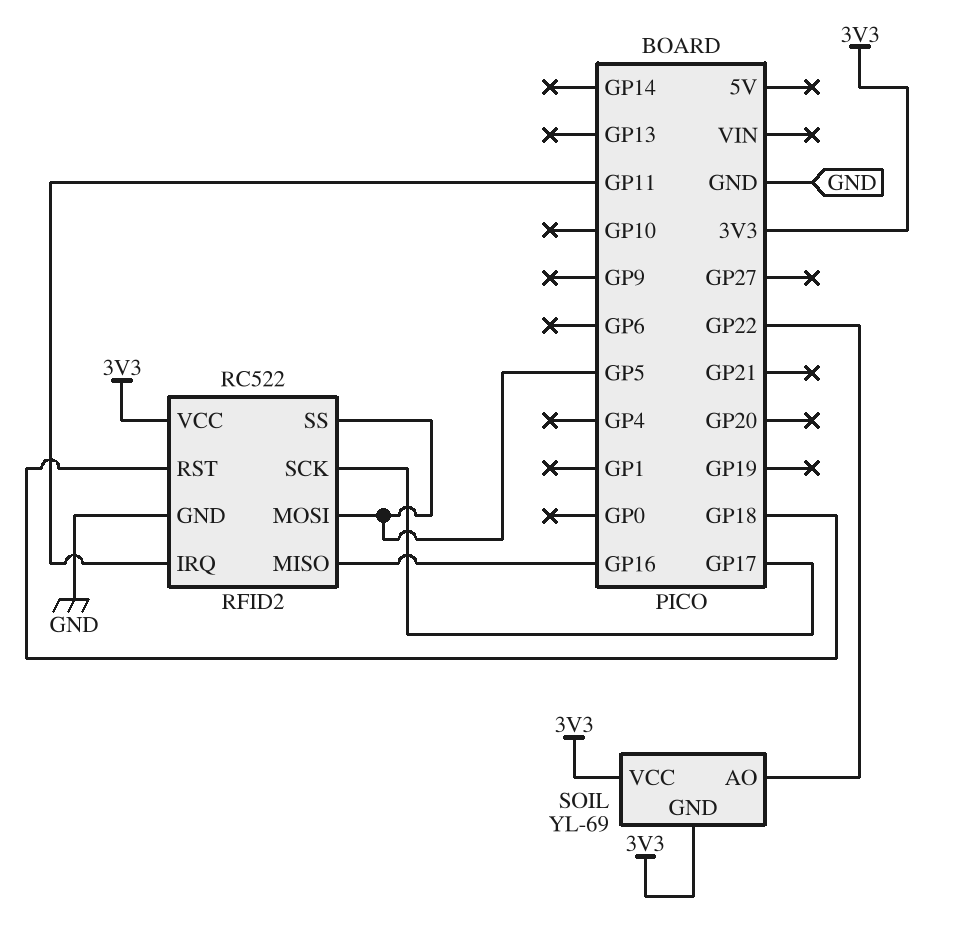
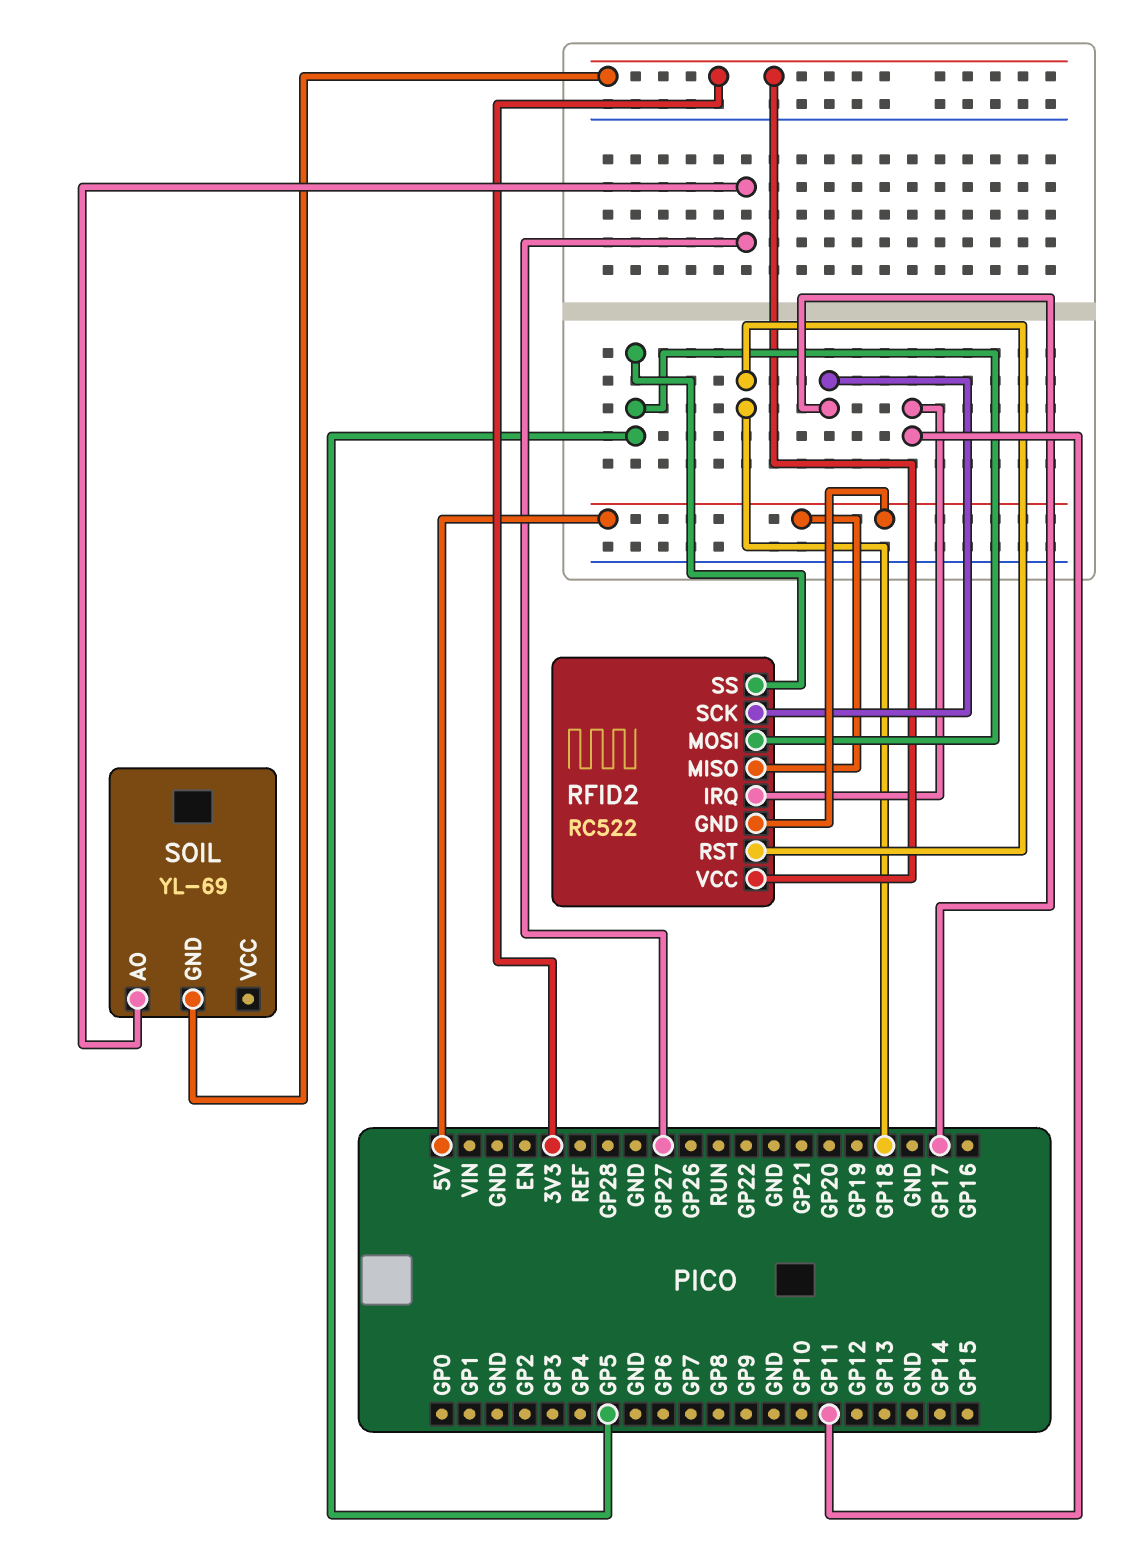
RFID2 pin GND: GND -> 5V
RFID2 pin MISO: GP16 -> 5V
SOIL pin AO: GP22 -> GP27
SOIL pin VCC: 3V3 -> none

